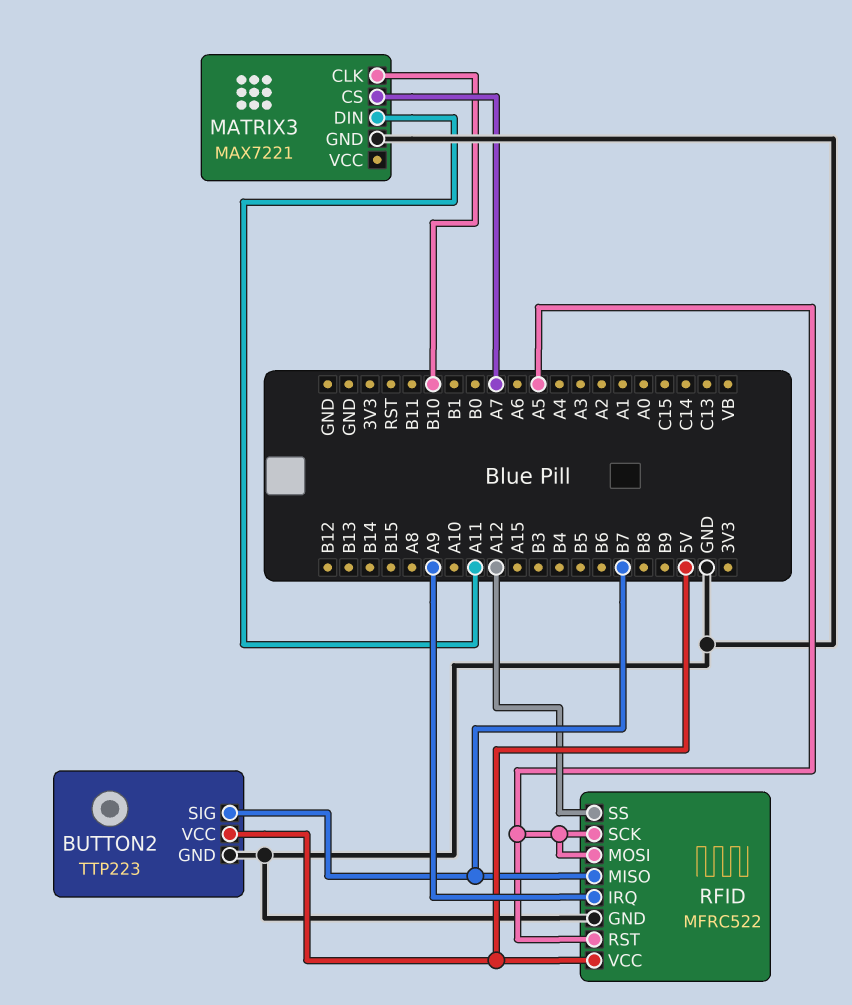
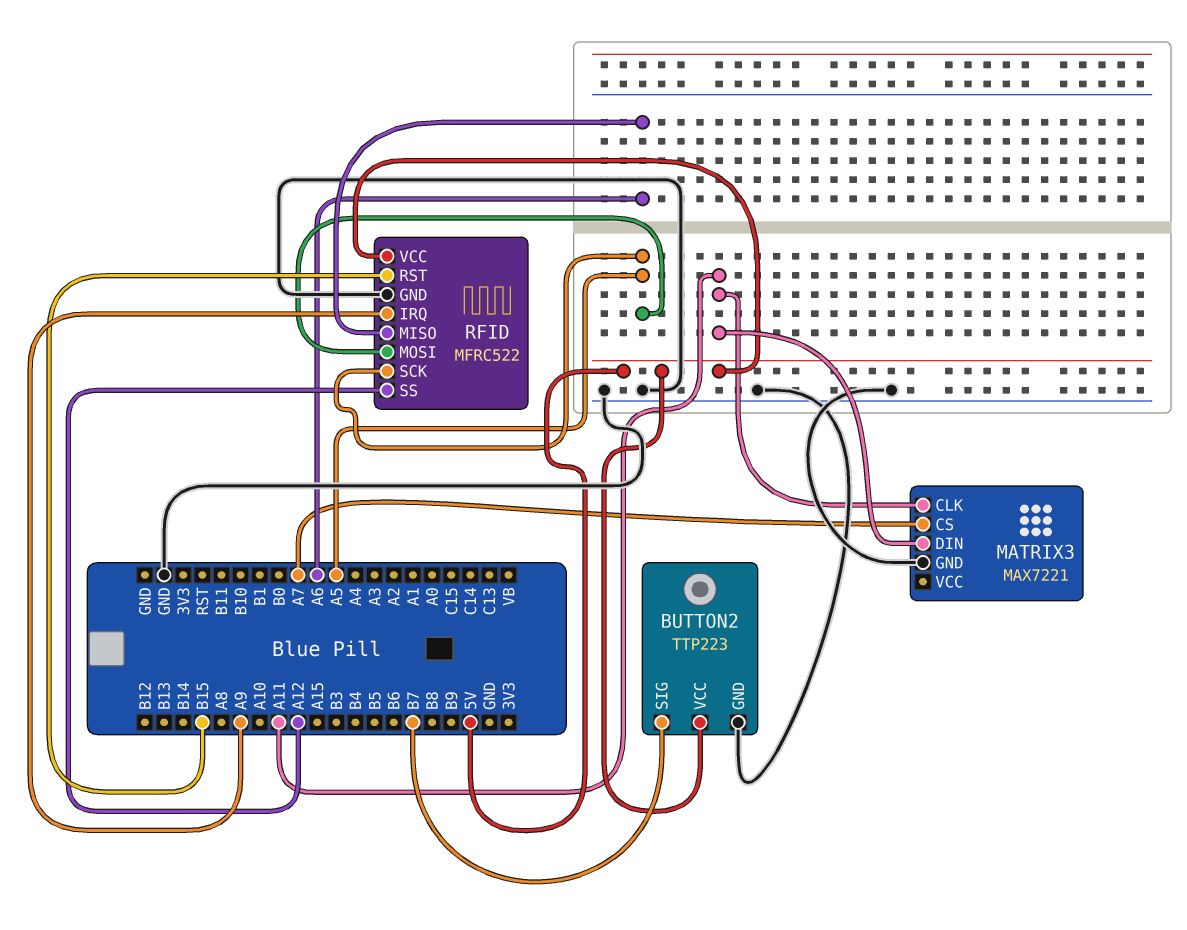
MATRIX3 pin CLK: B10 -> A11
RFID pin MISO: B7 -> A6
RFID pin RST: A5 -> B15

